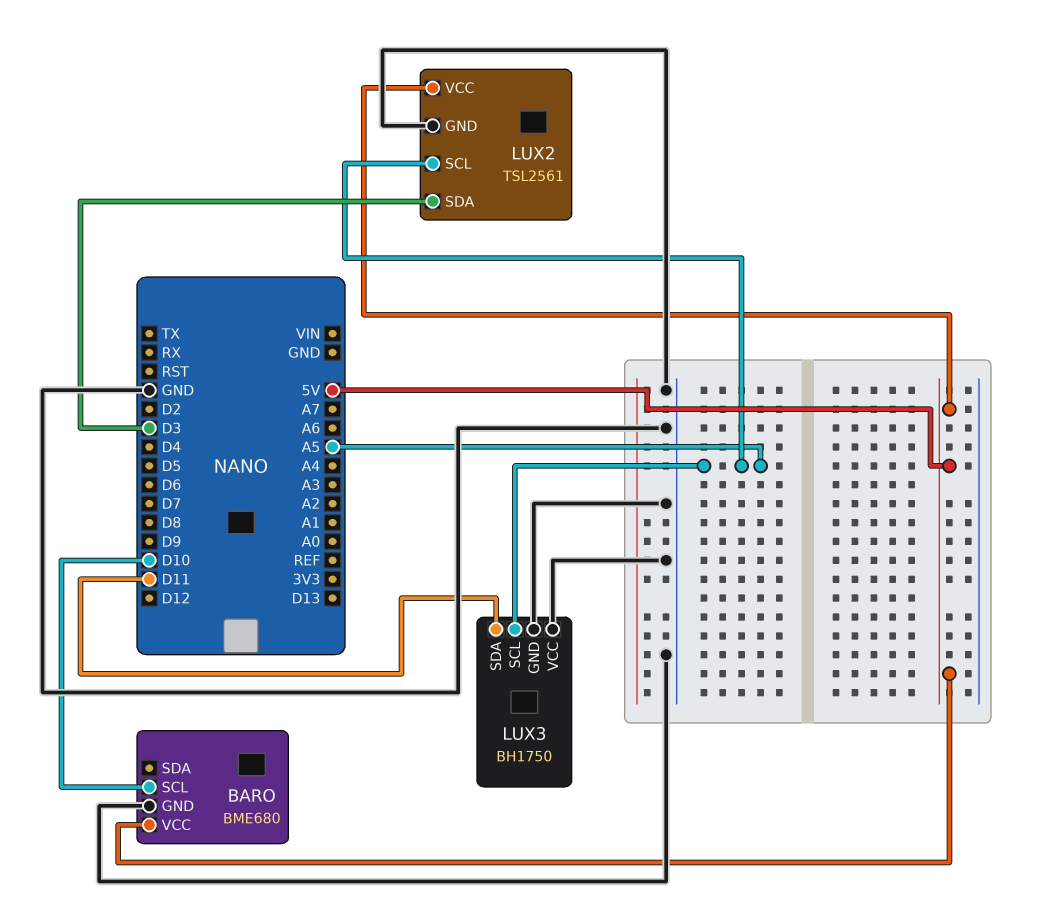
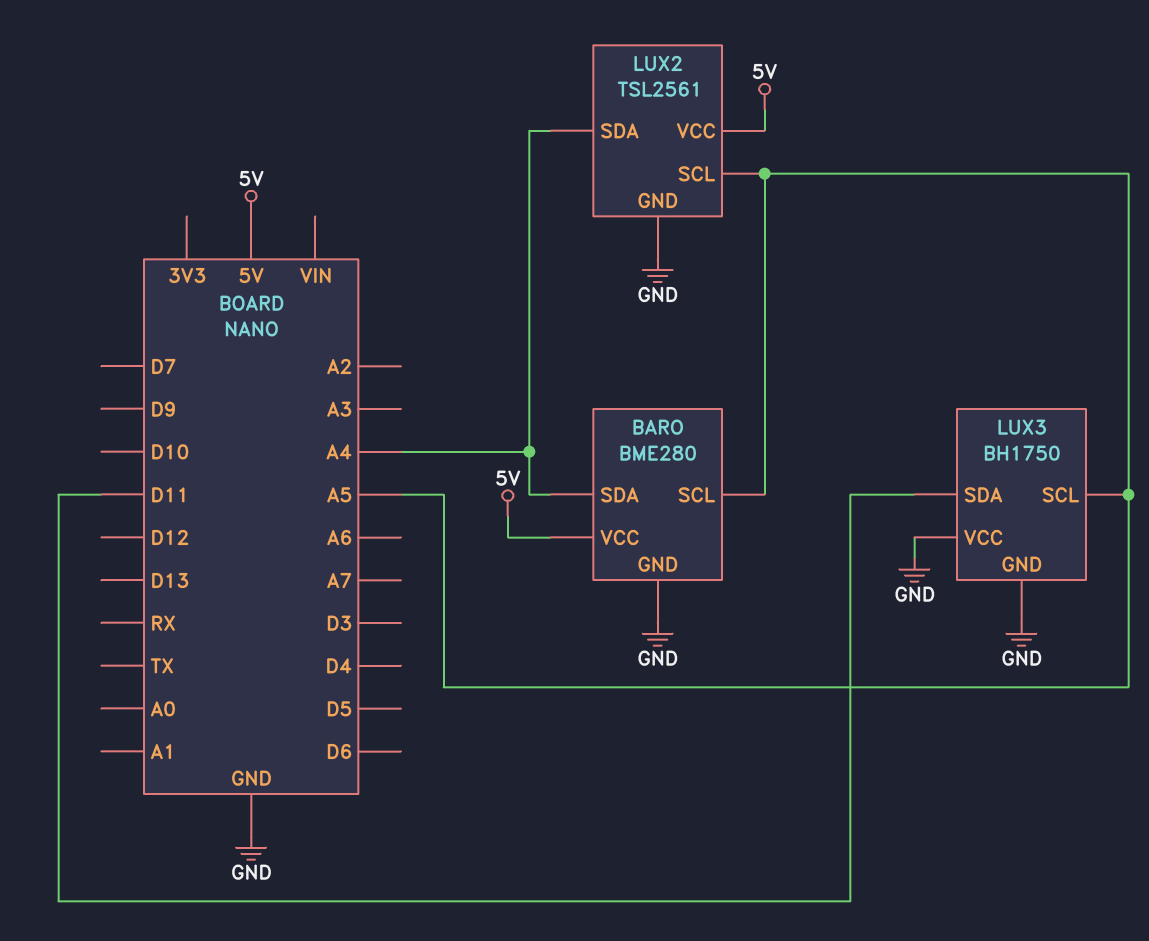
BARO: BME680 -> BME280
BARO pin SCL: D10 -> A5
BARO pin SDA: none -> A4
LUX2 pin SDA: D3 -> A4

